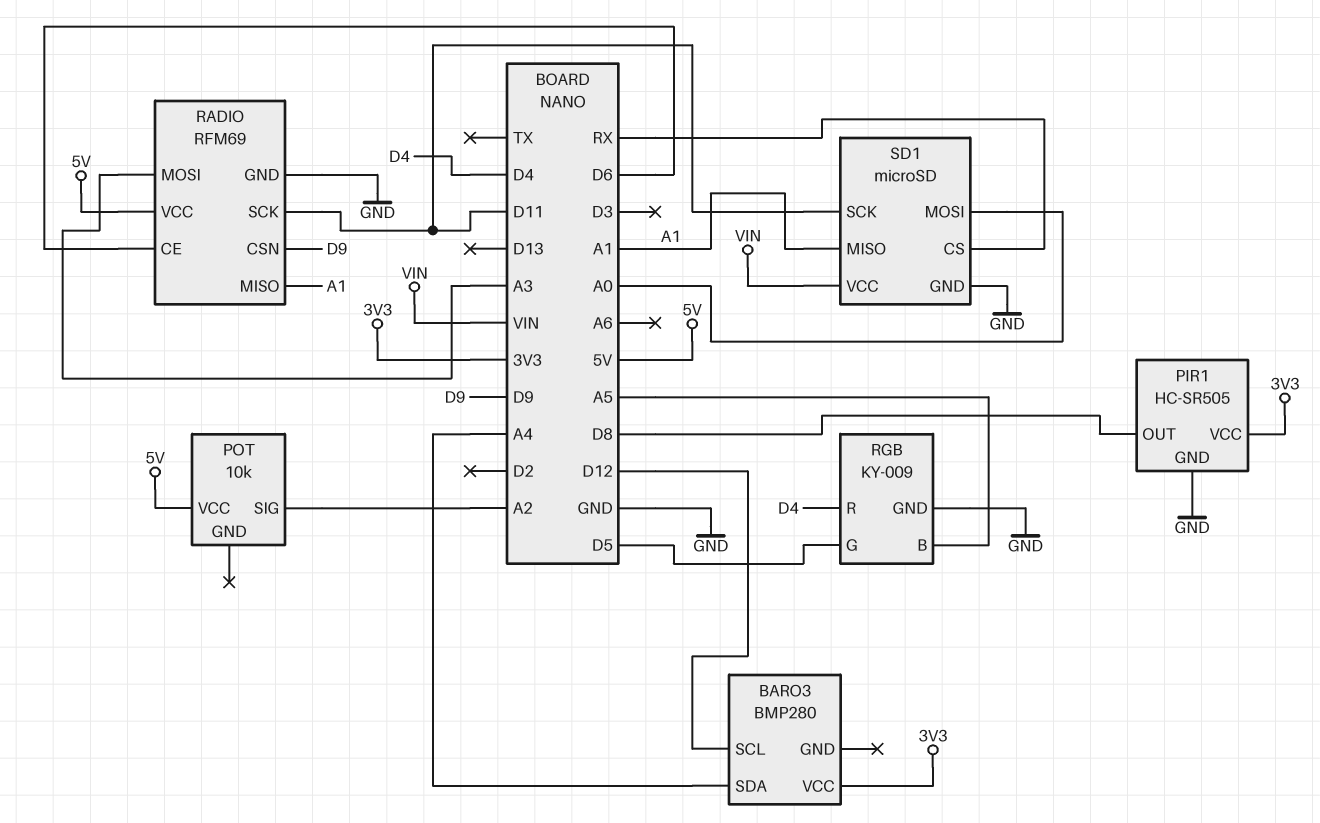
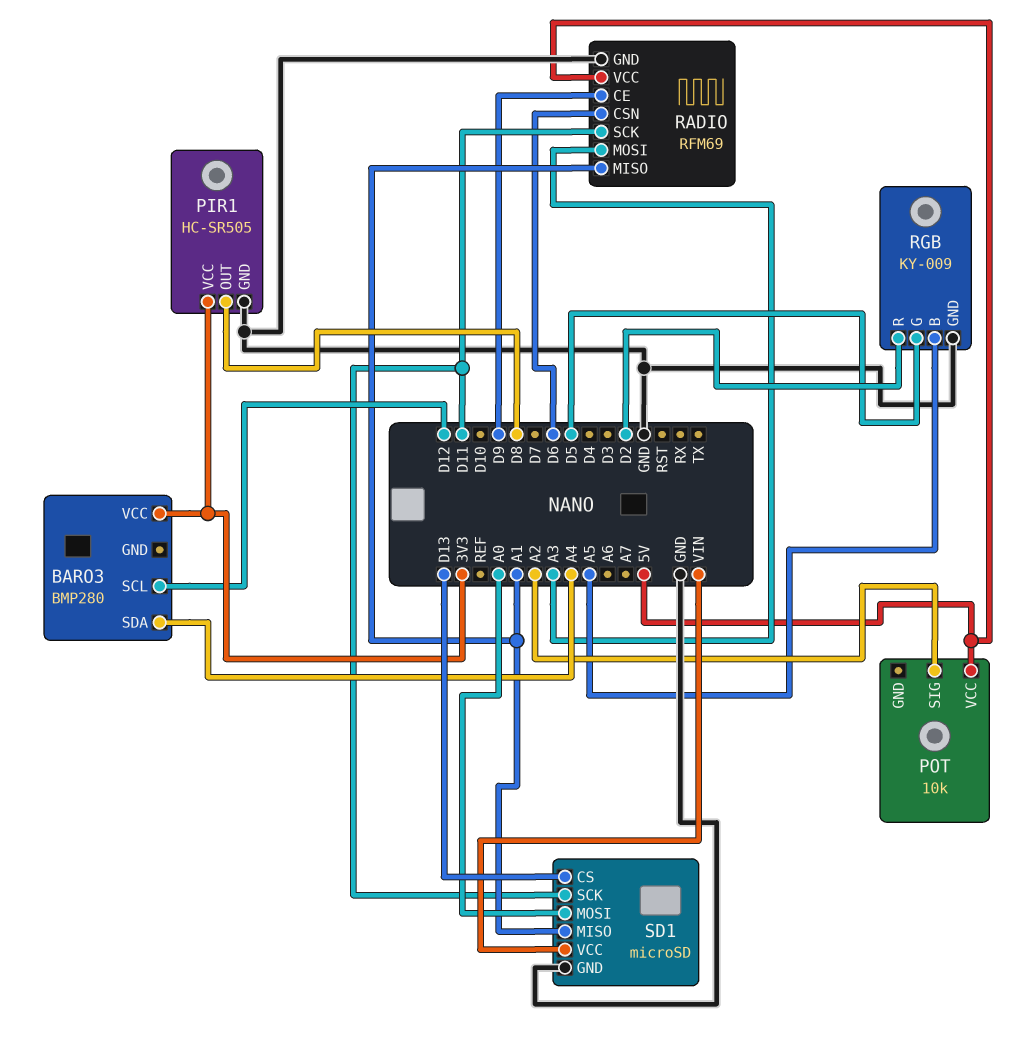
RADIO pin CE: D6 -> D9
RADIO pin CSN: D9 -> D6
RGB pin R: D4 -> D2
SD1 pin CS: RX -> D13

